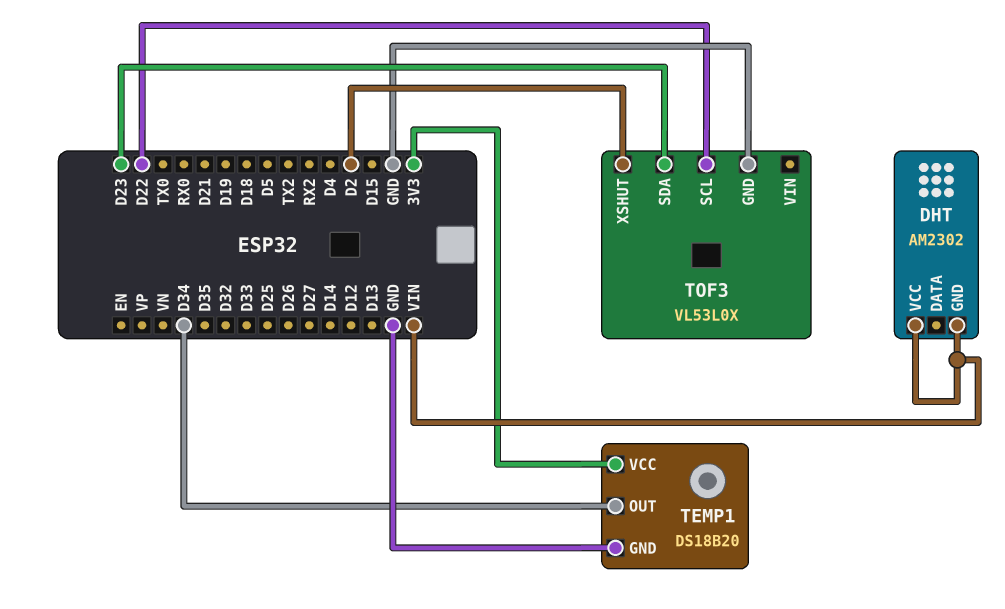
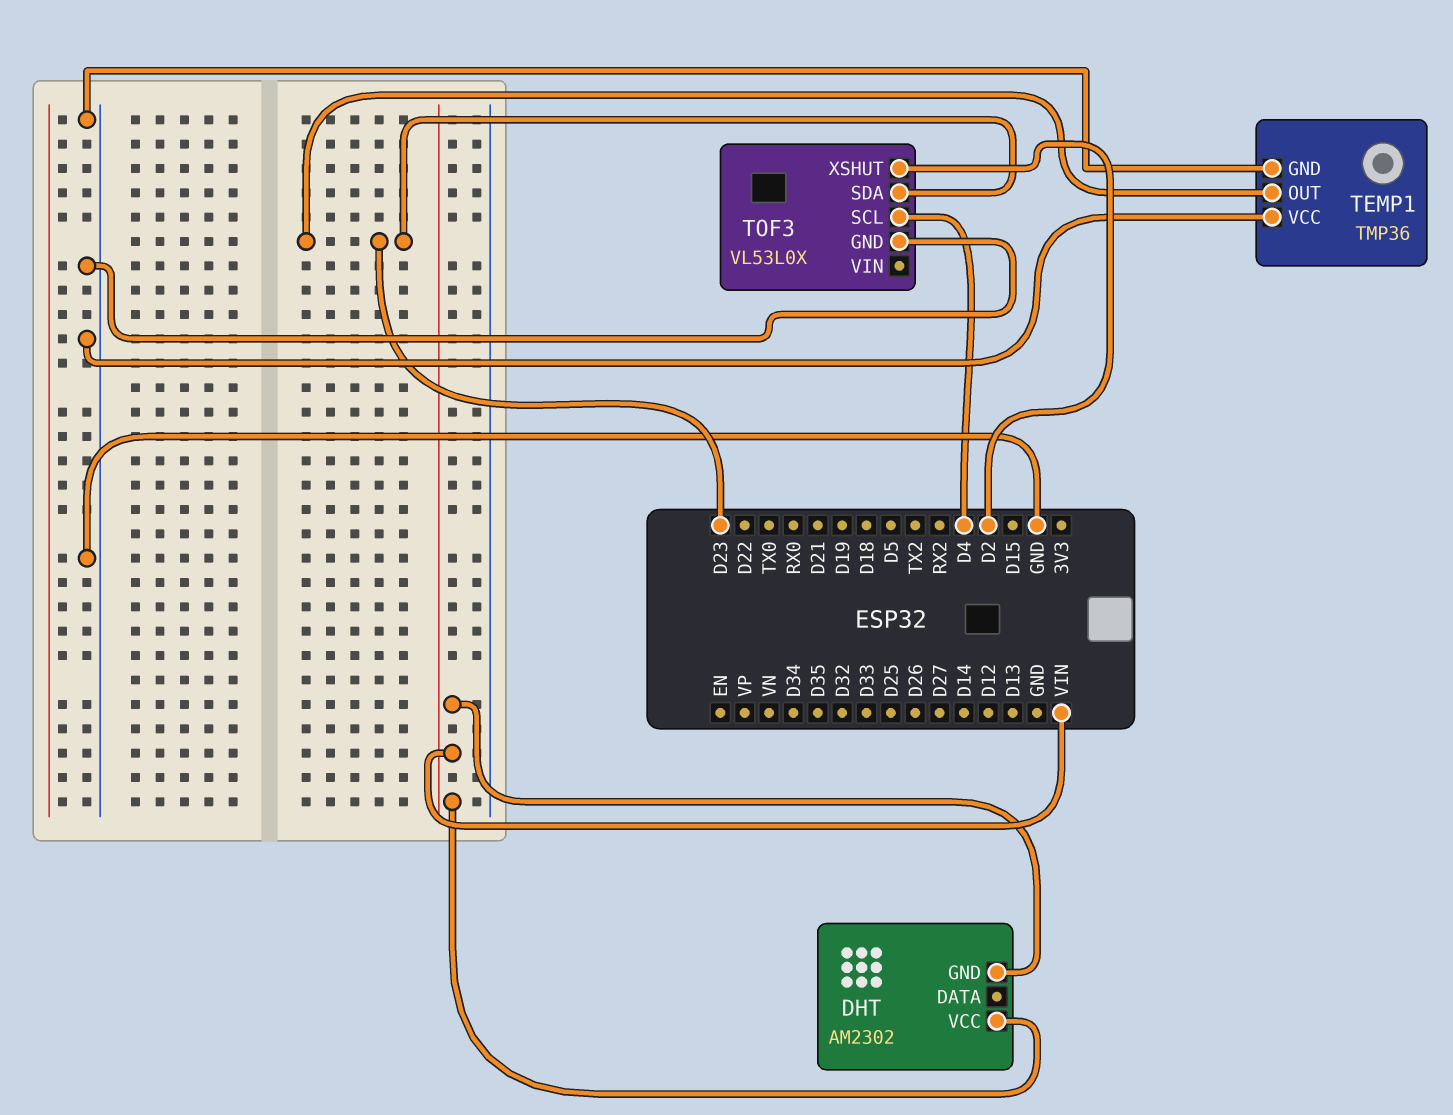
TEMP1: DS18B20 -> TMP36
TEMP1 pin OUT: D34 -> D23
TEMP1 pin VCC: 3V3 -> GND
TOF3 pin SCL: D22 -> D4

